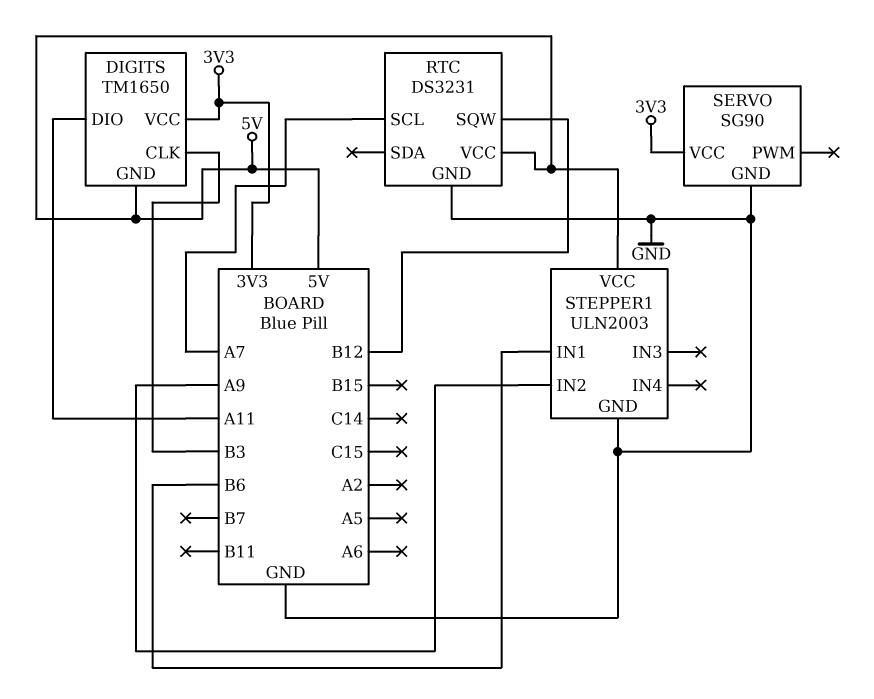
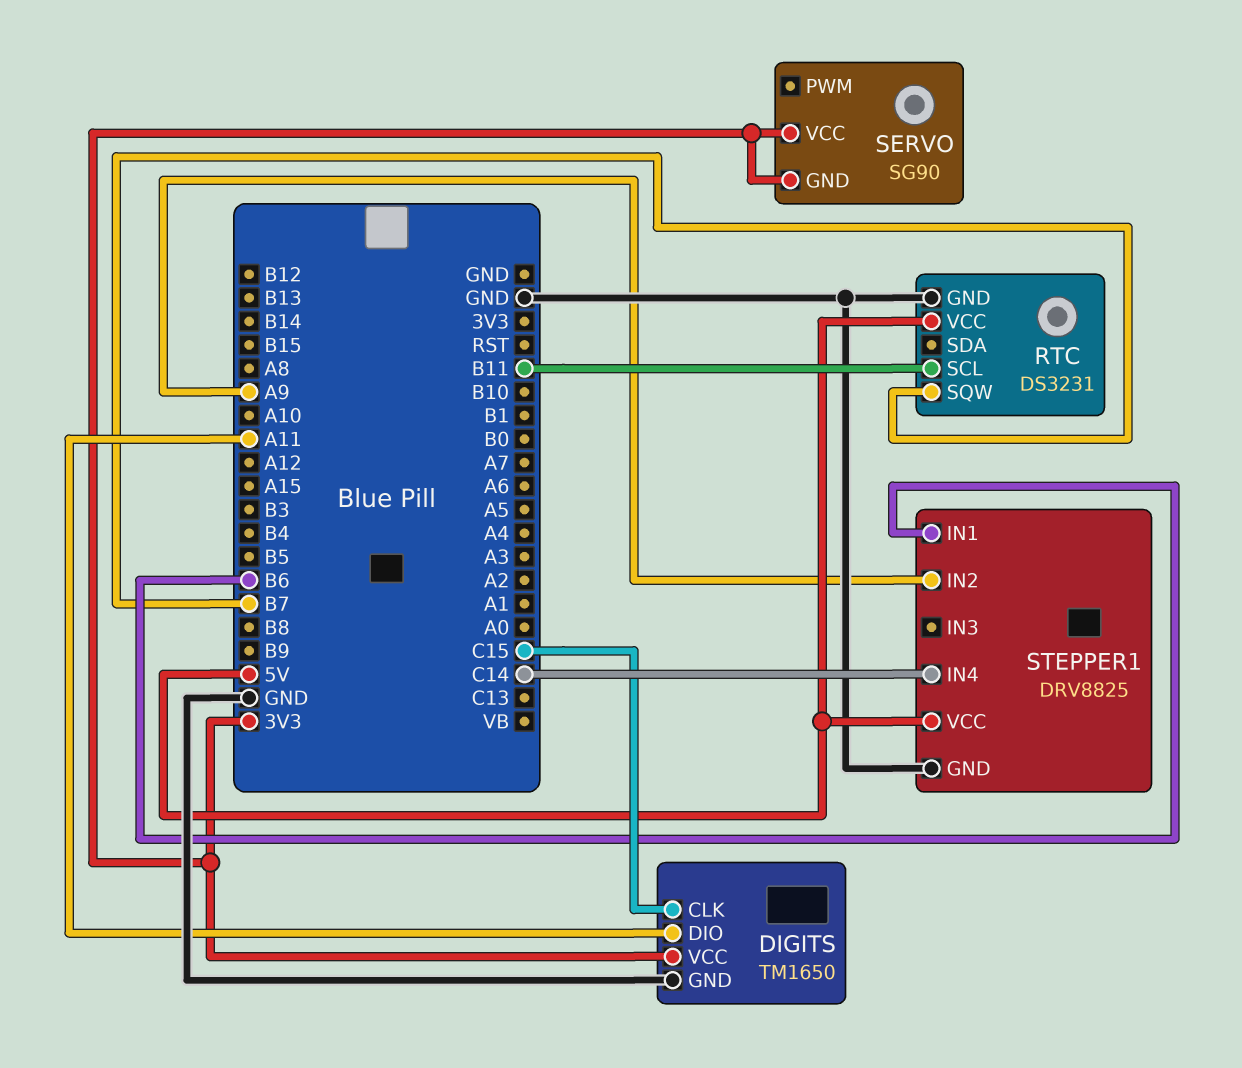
DIGITS pin CLK: B3 -> C15
DIGITS pin GND: 5V -> GND
RTC pin SCL: A7 -> B11
RTC pin SQW: B12 -> B7
SERVO pin GND: GND -> 3V3
STEPPER1: ULN2003 -> DRV8825
STEPPER1 pin IN4: none -> C14

